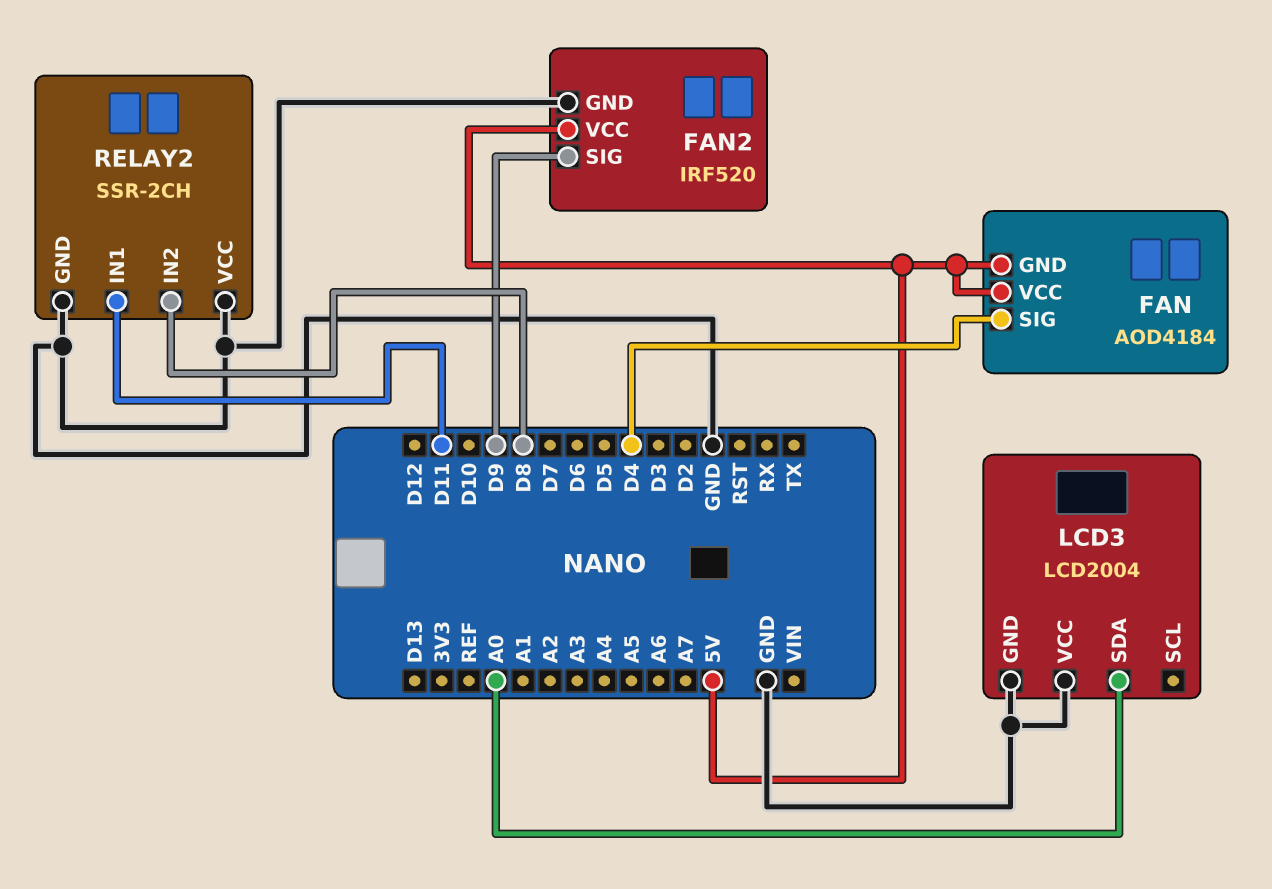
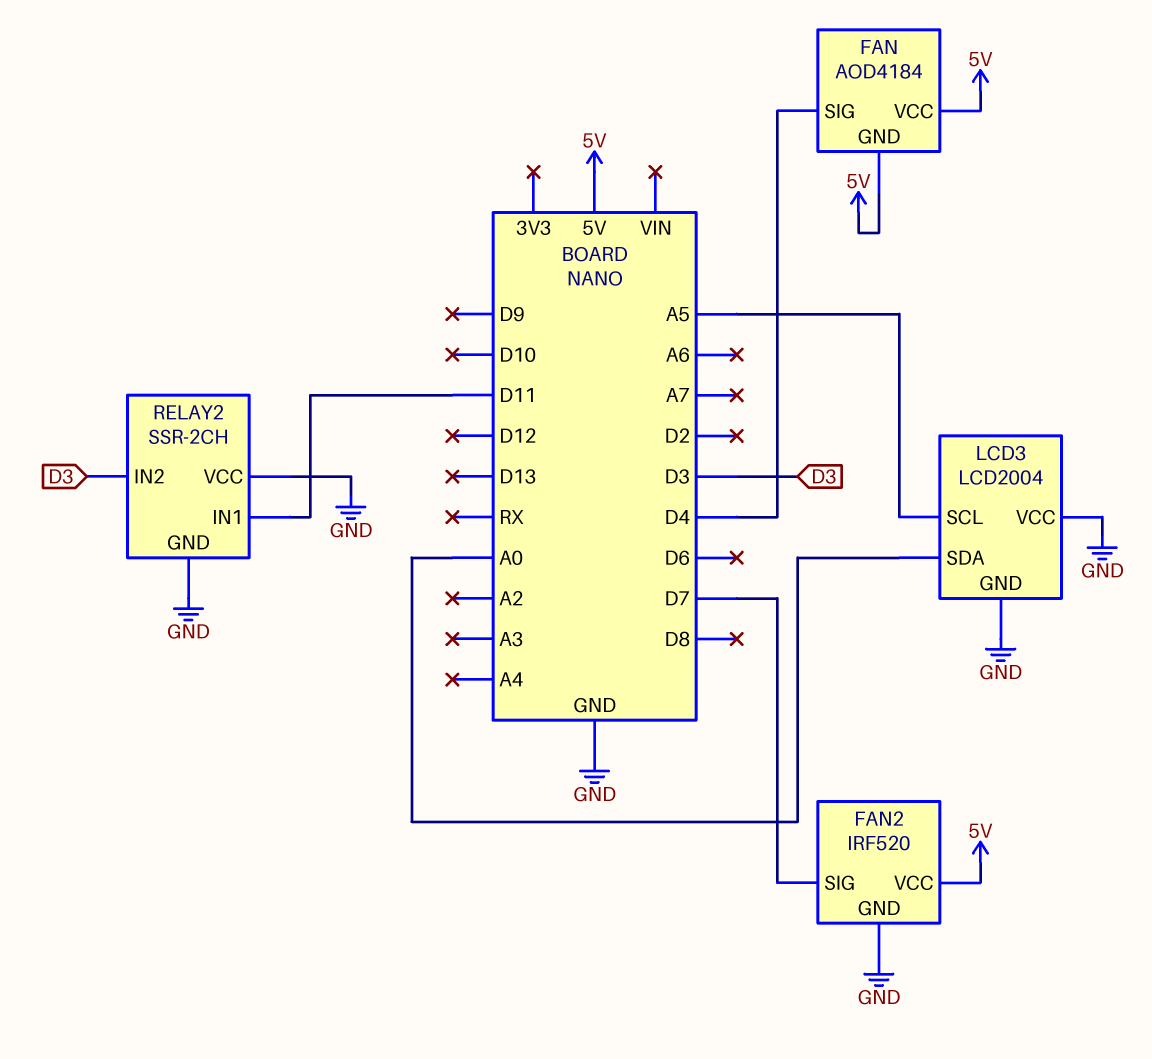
FAN2 pin SIG: D9 -> D7
LCD3 pin SCL: none -> A5
RELAY2 pin IN2: D8 -> D3

